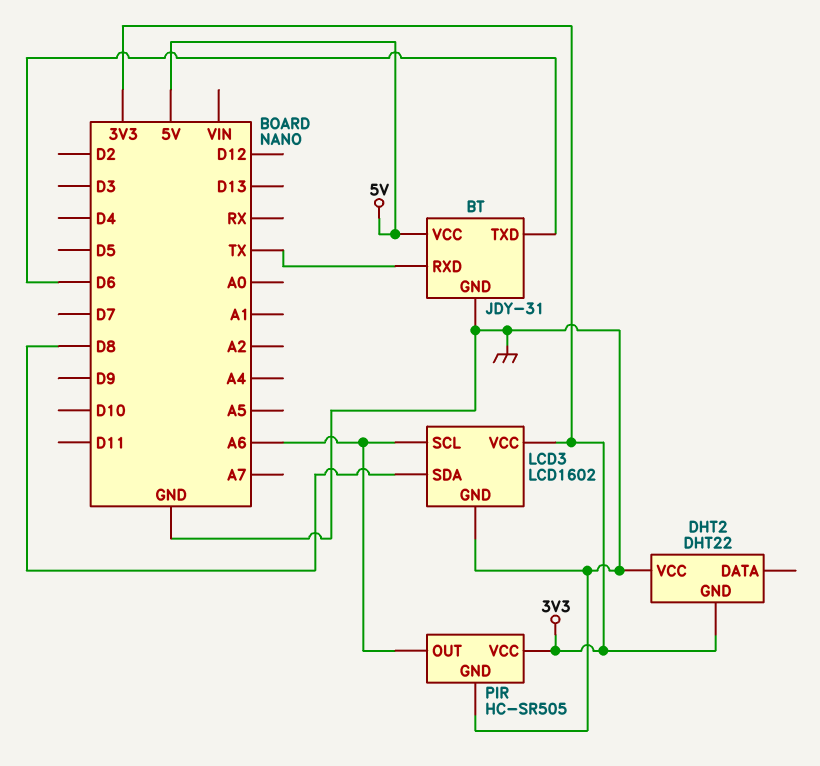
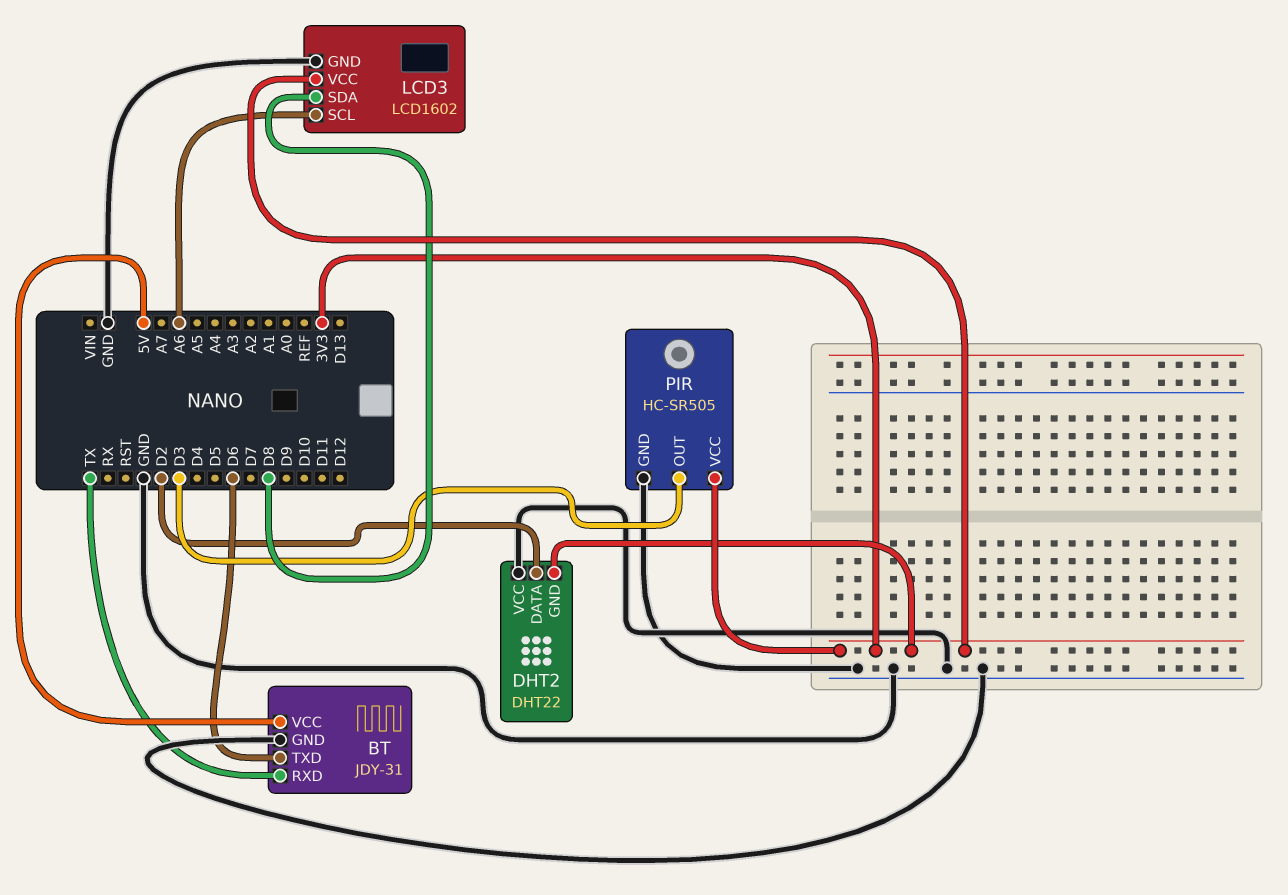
DHT2 pin DATA: none -> D2
PIR pin OUT: A6 -> D3

